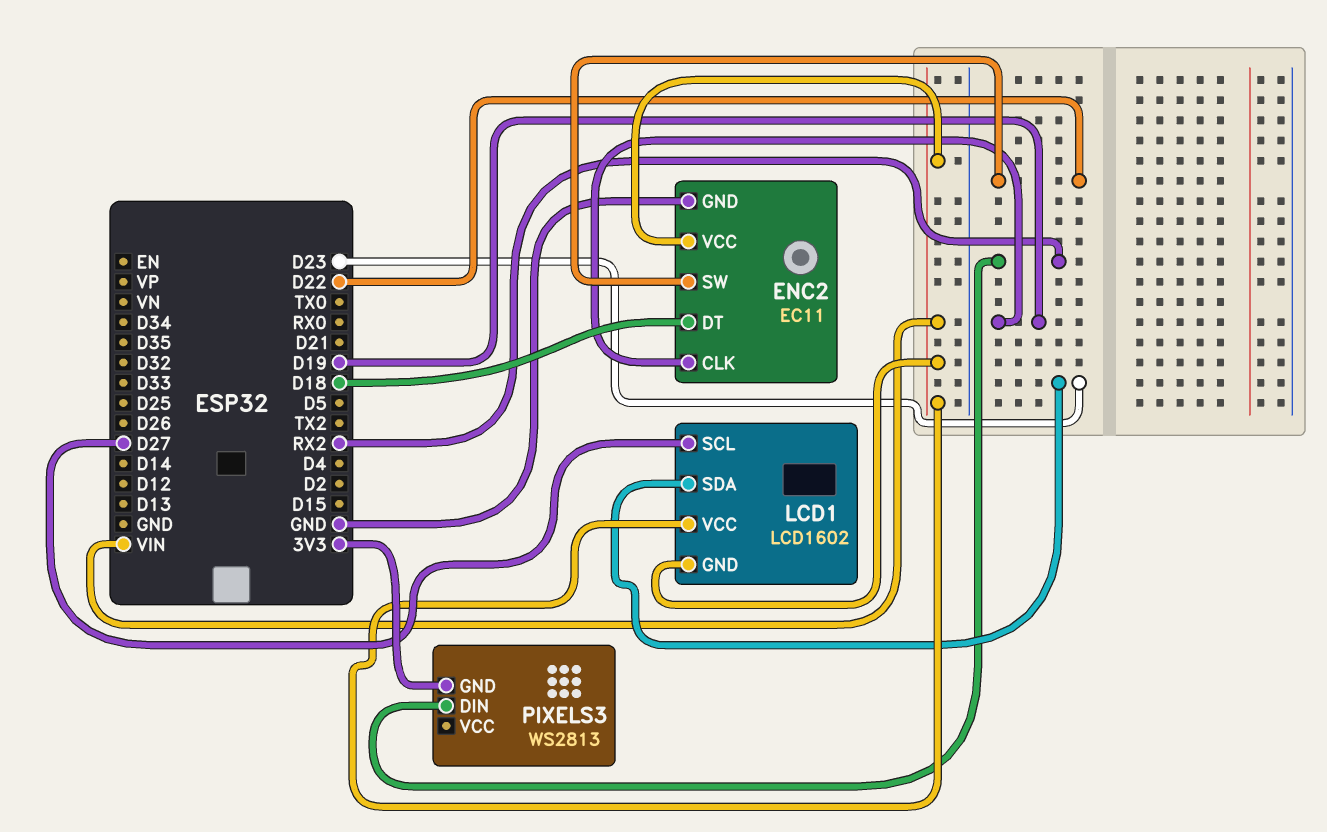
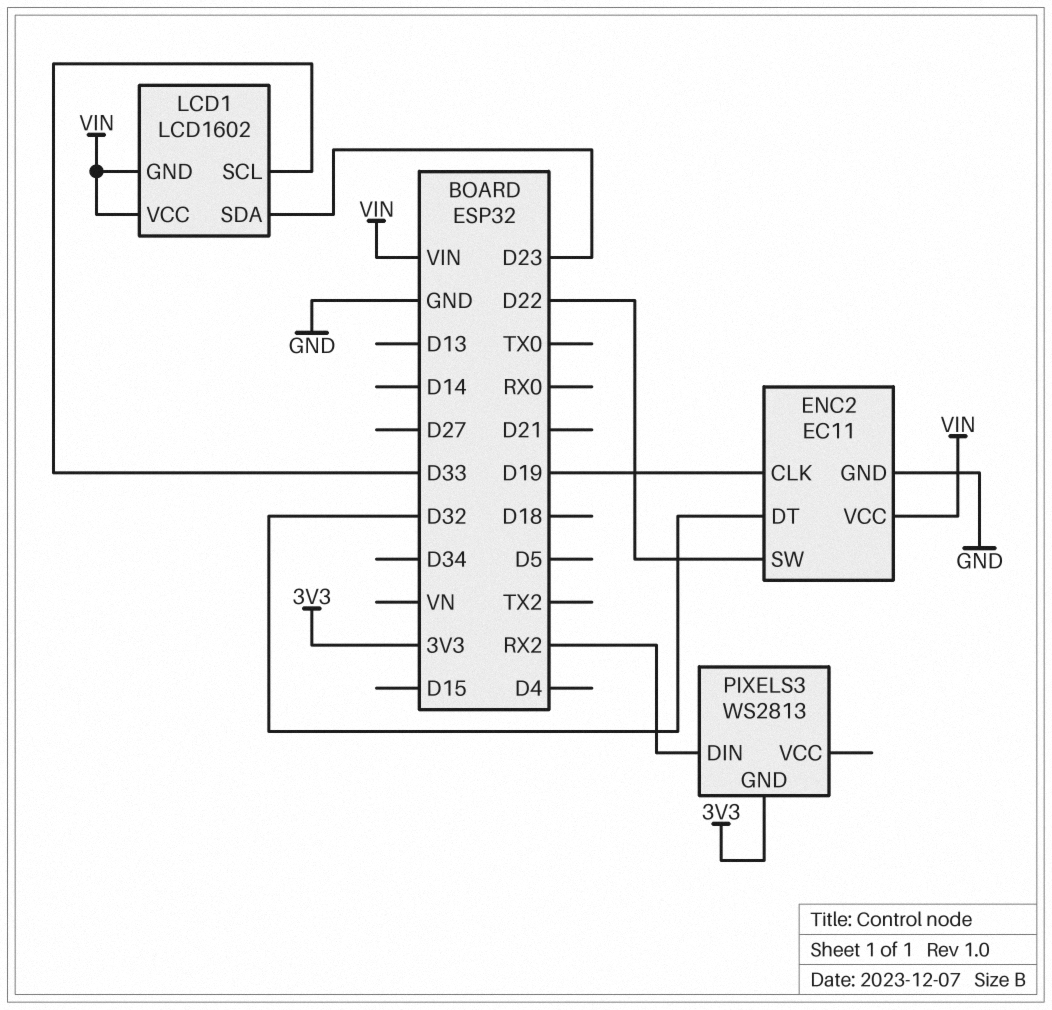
ENC2 pin DT: D18 -> D32
LCD1 pin SCL: D27 -> D33

